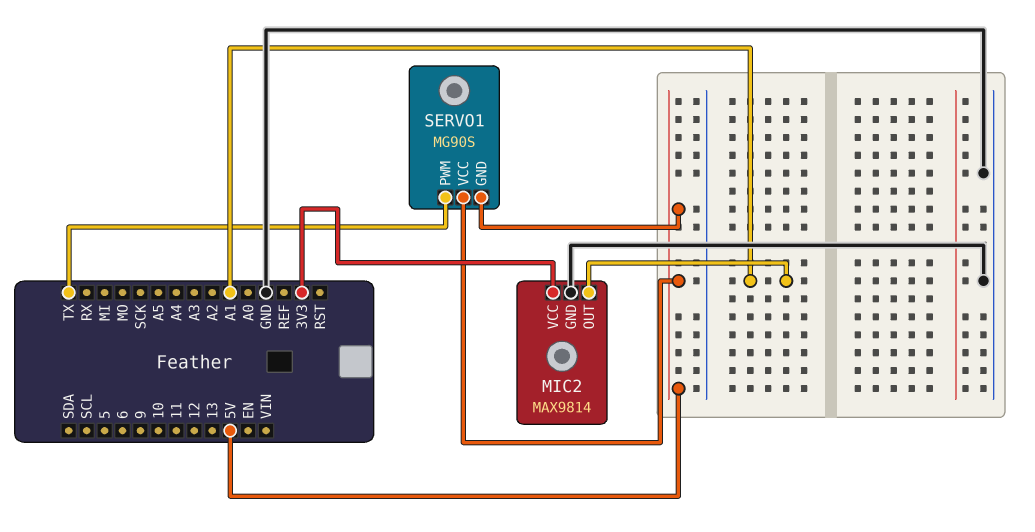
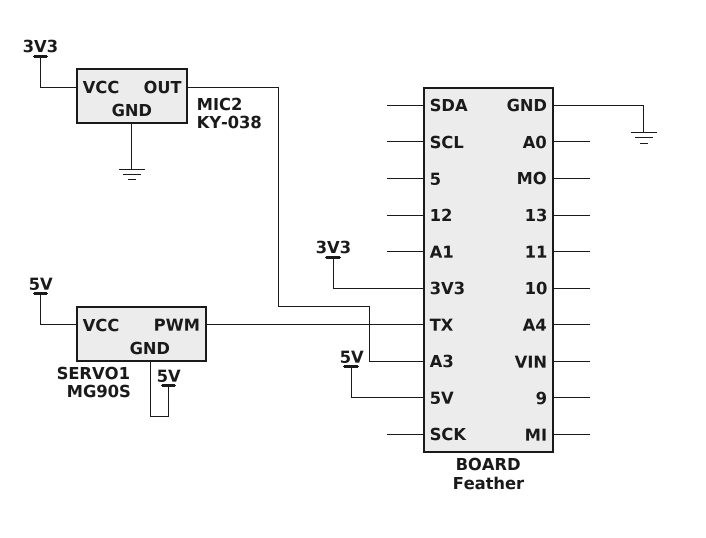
MIC2: MAX9814 -> KY-038
MIC2 pin OUT: A1 -> A3

